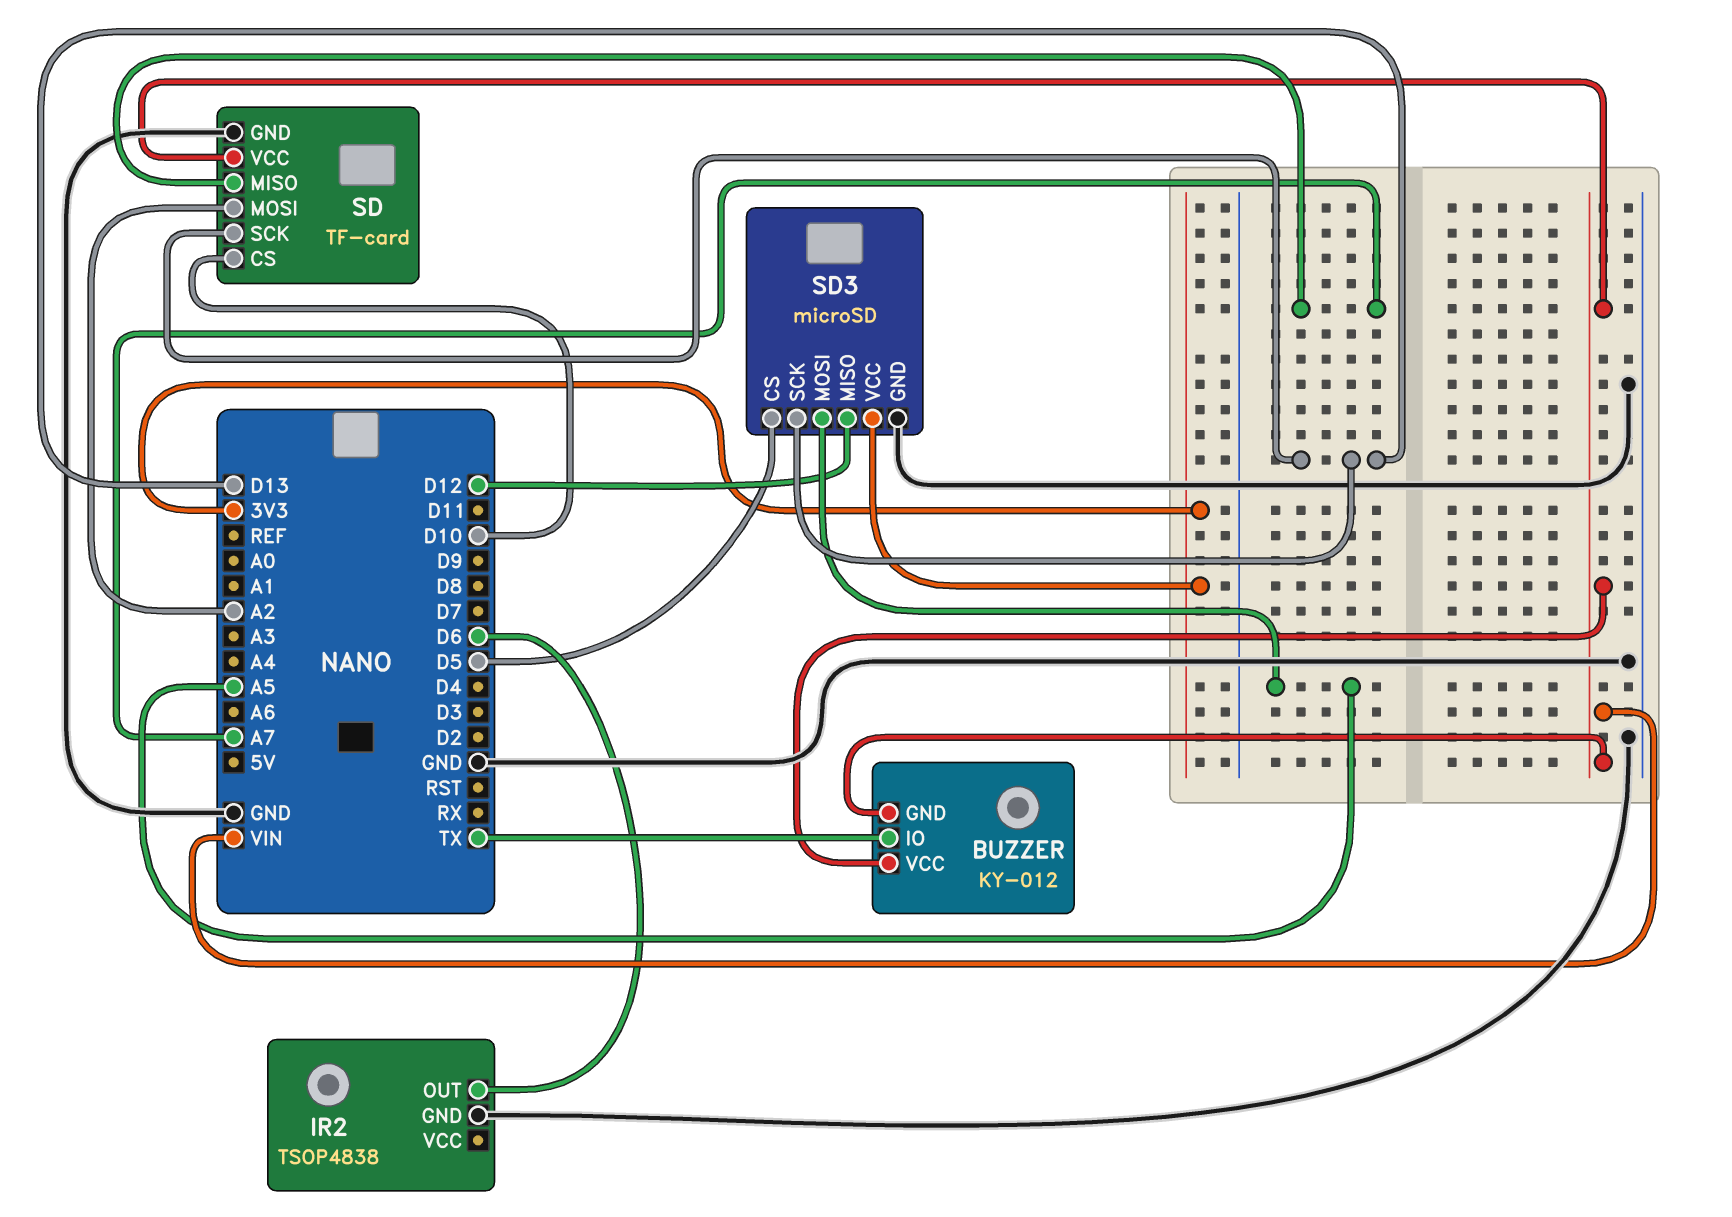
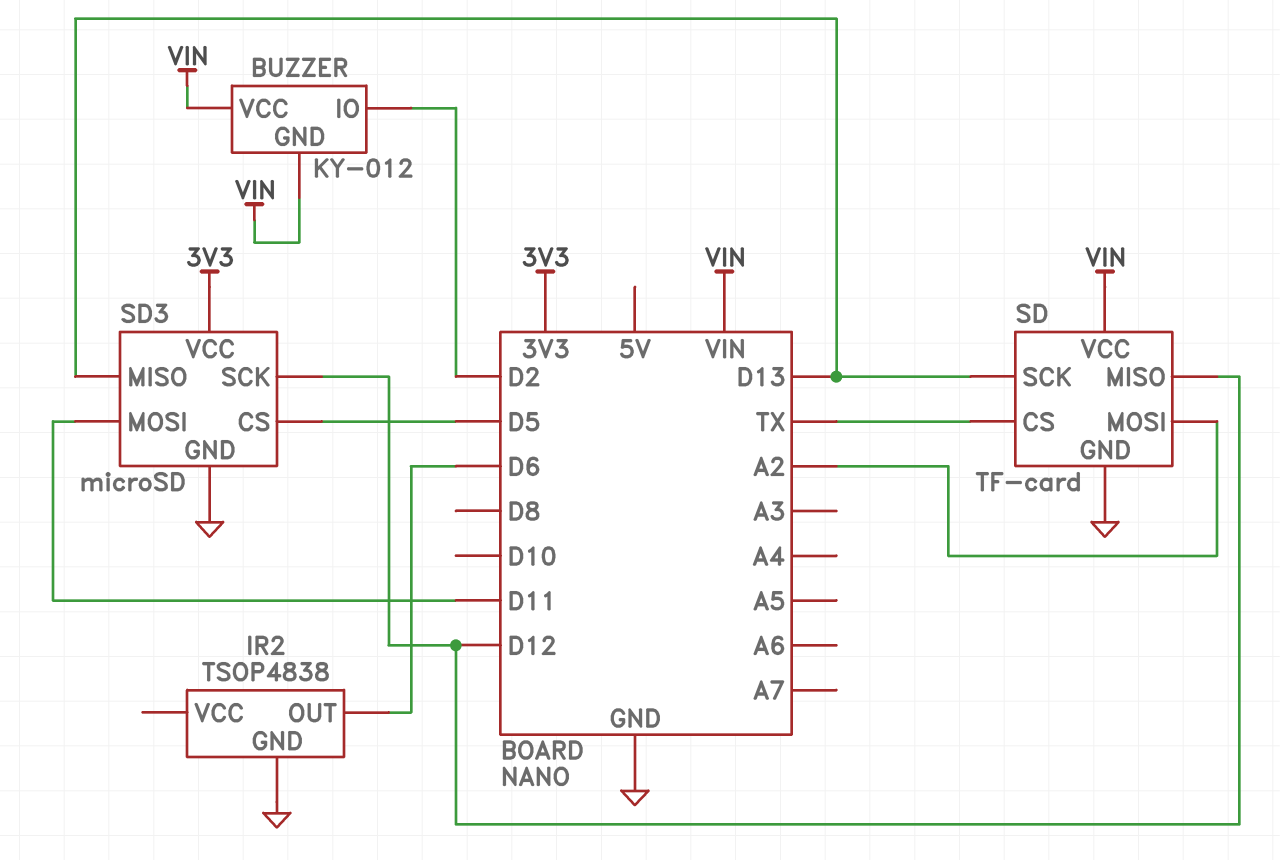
BUZZER pin IO: TX -> D2
SD pin CS: D10 -> TX
SD pin MISO: A7 -> D12
SD3 pin MISO: D12 -> D13
SD3 pin MOSI: A5 -> D11
SD3 pin SCK: D13 -> D12

